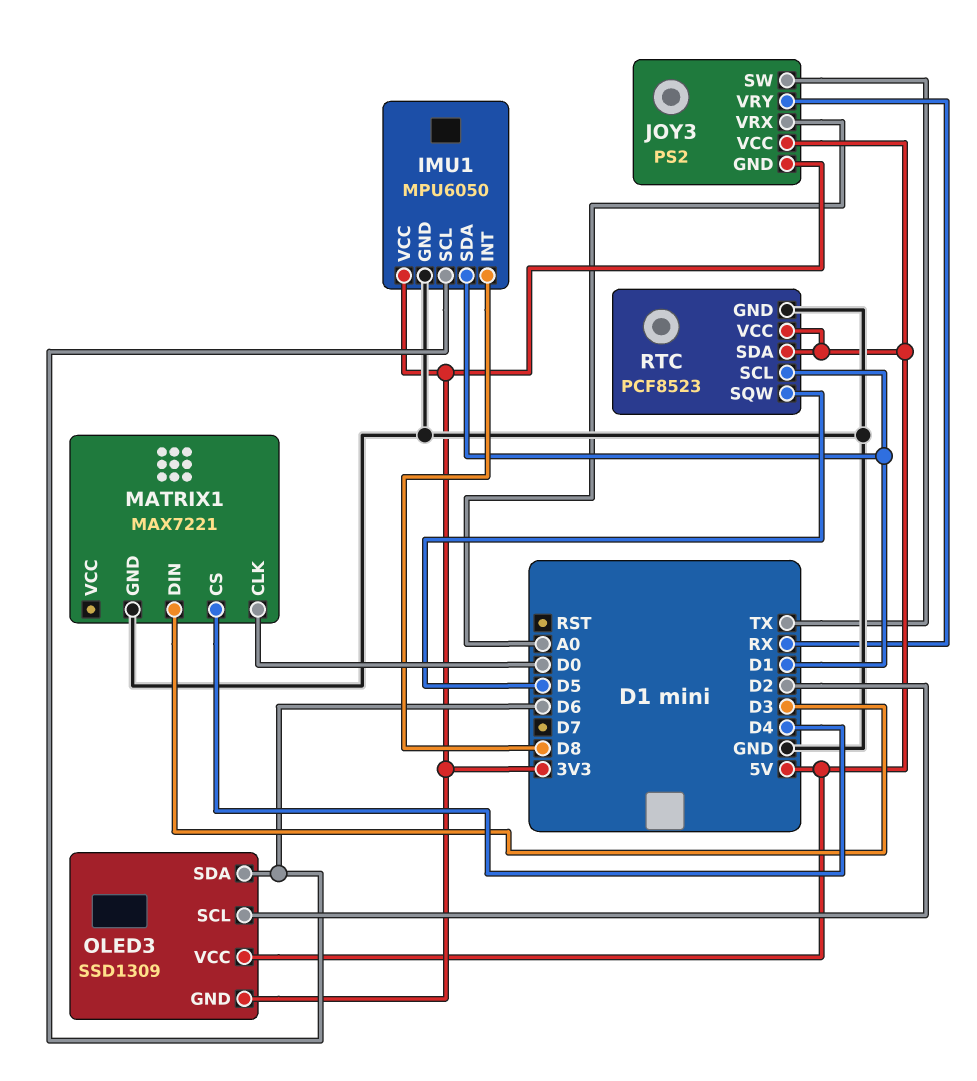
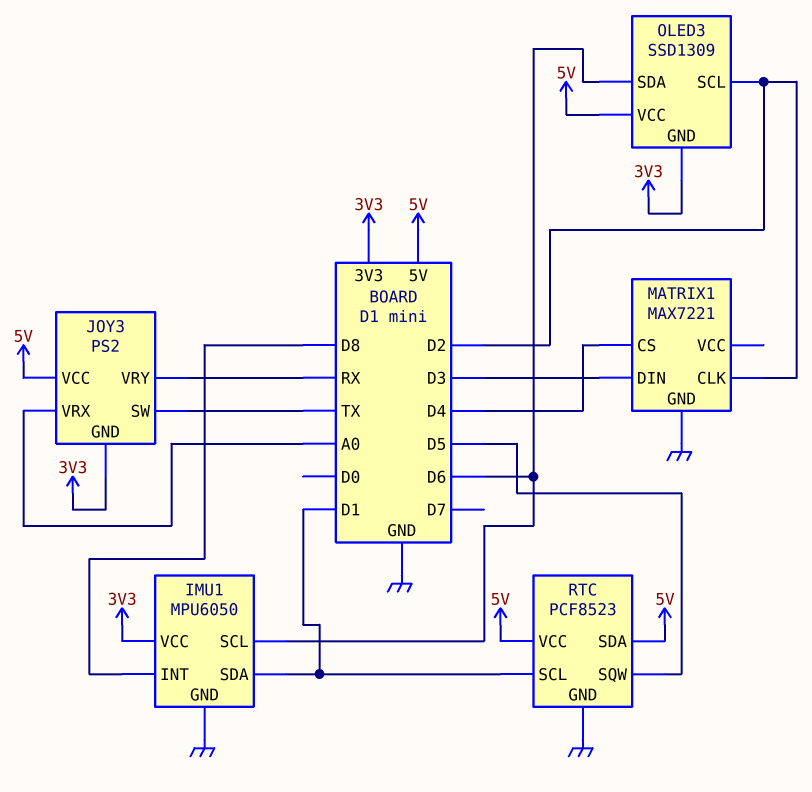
MATRIX1 pin CLK: D0 -> D2

